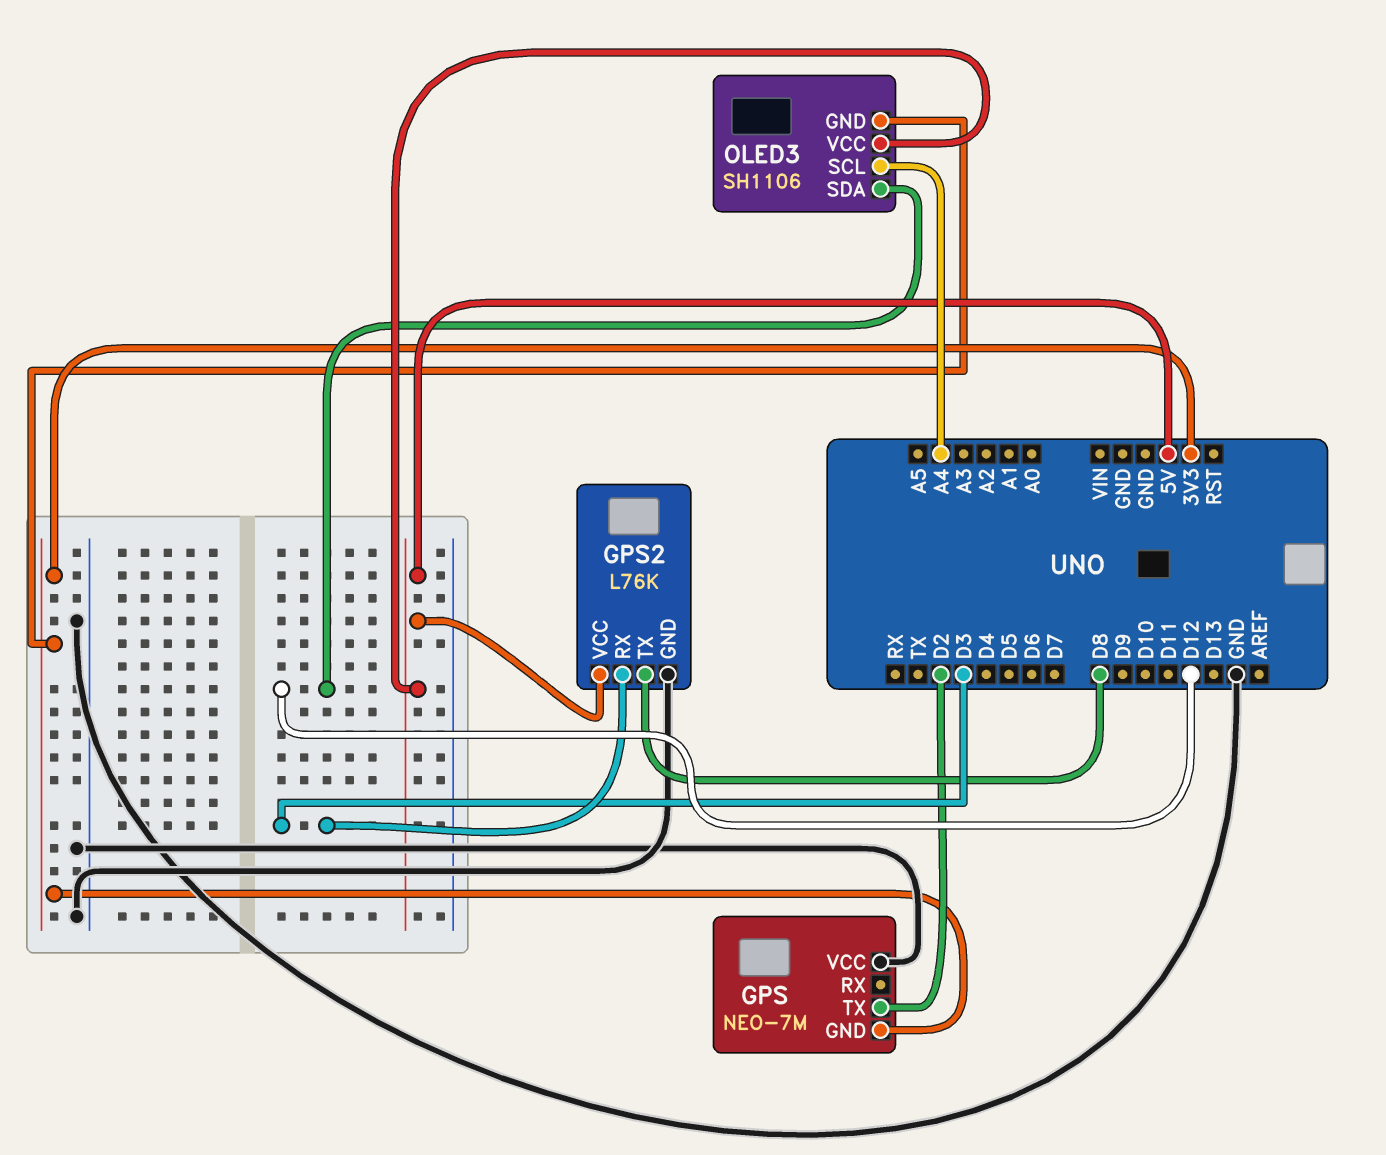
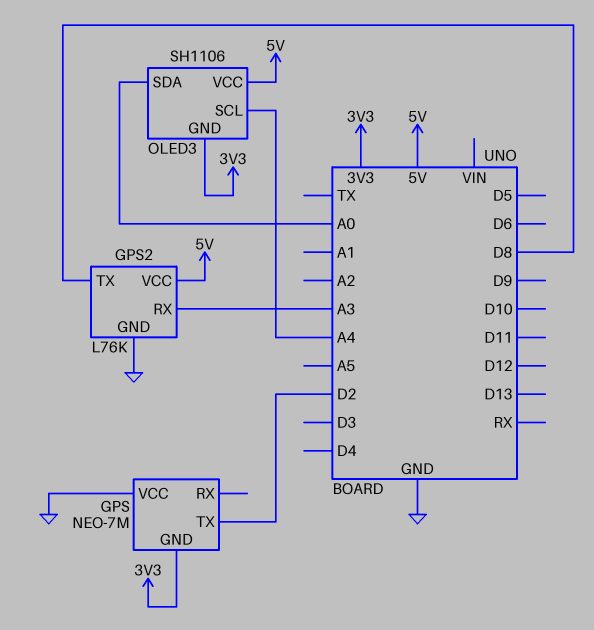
GPS2 pin RX: D3 -> A3
OLED3 pin SDA: D12 -> A0

